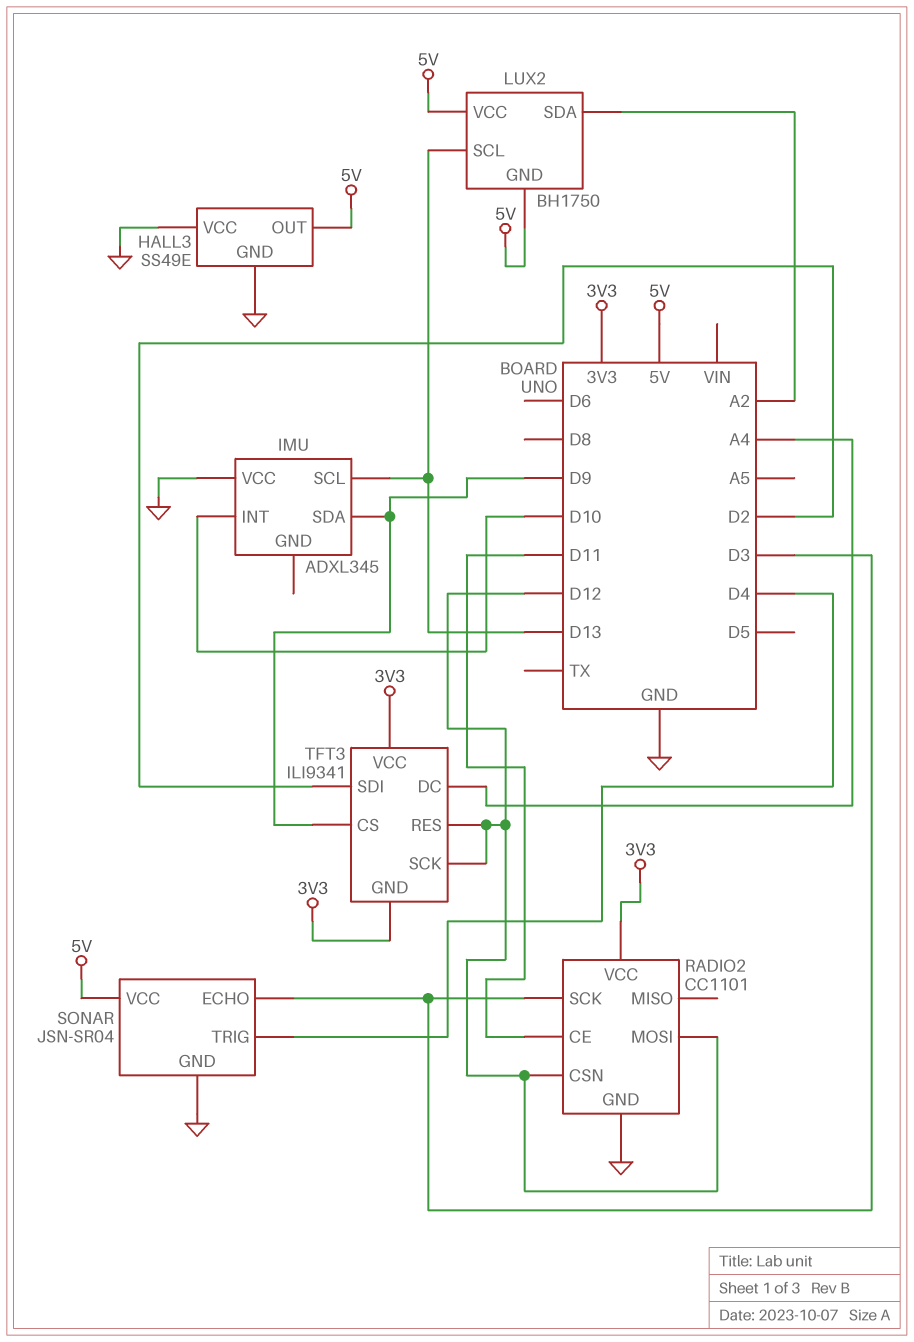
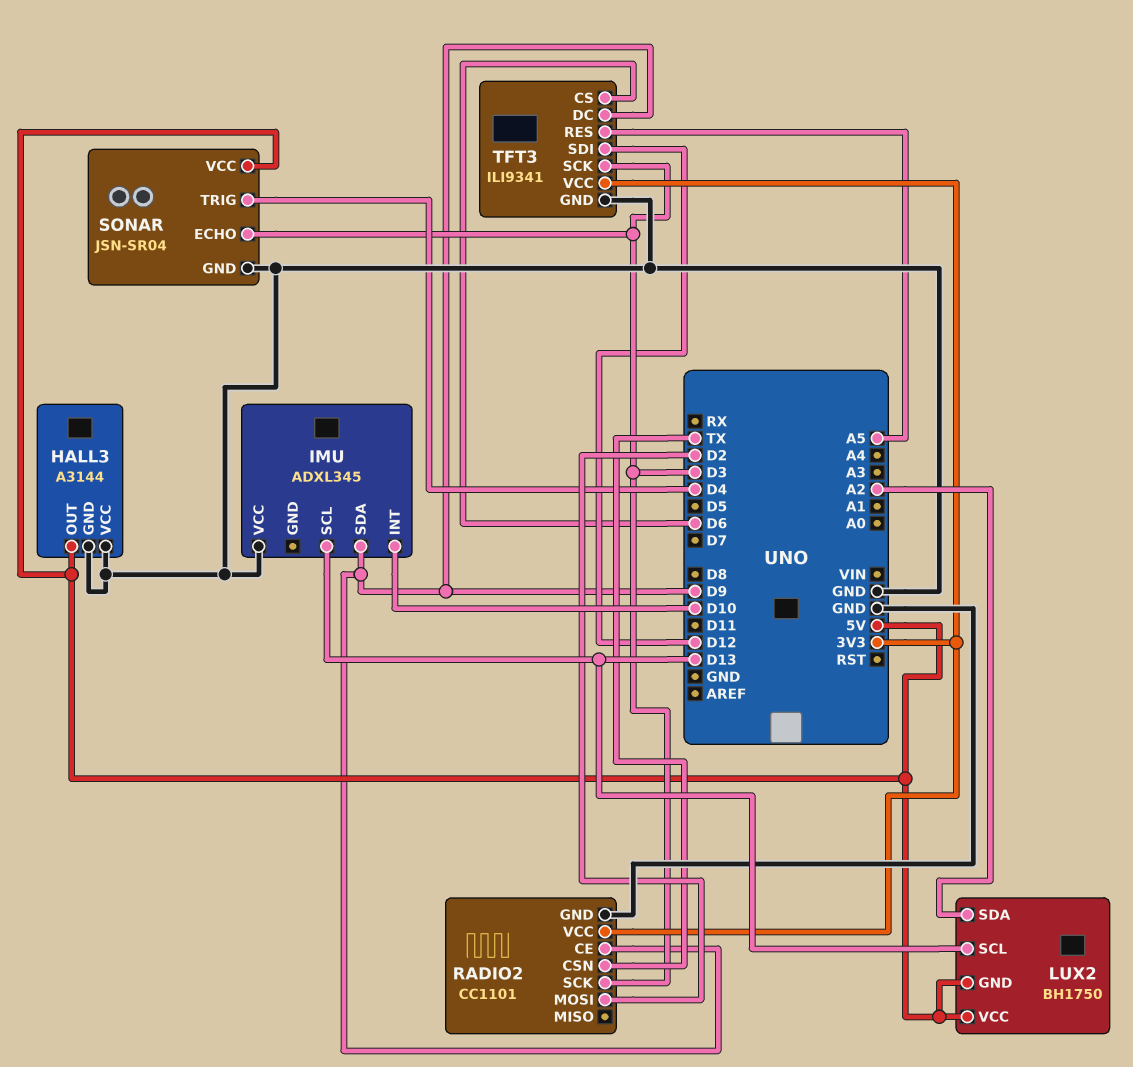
HALL3: SS49E -> A3144
RADIO2 pin CE: D11 -> D9
RADIO2 pin CSN: D12 -> TX
RADIO2 pin MOSI: D12 -> D2
TFT3 pin CS: D9 -> D6
TFT3 pin DC: A4 -> D9
TFT3 pin GND: 3V3 -> GND
TFT3 pin RES: D12 -> A5
TFT3 pin SCK: D12 -> D3
TFT3 pin SDI: D2 -> D12

